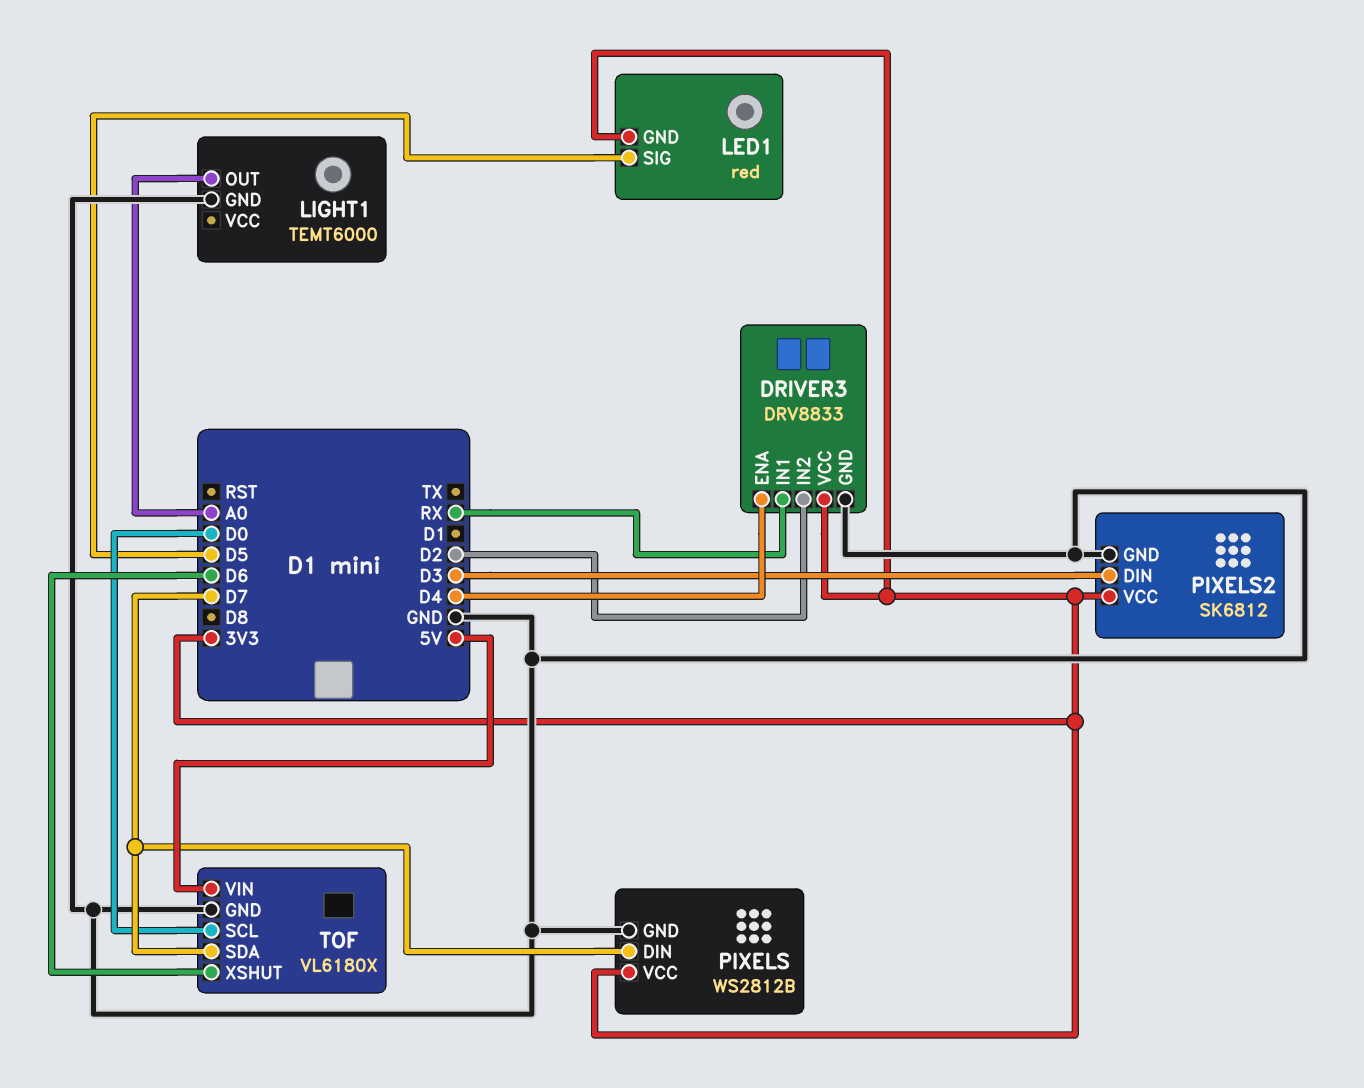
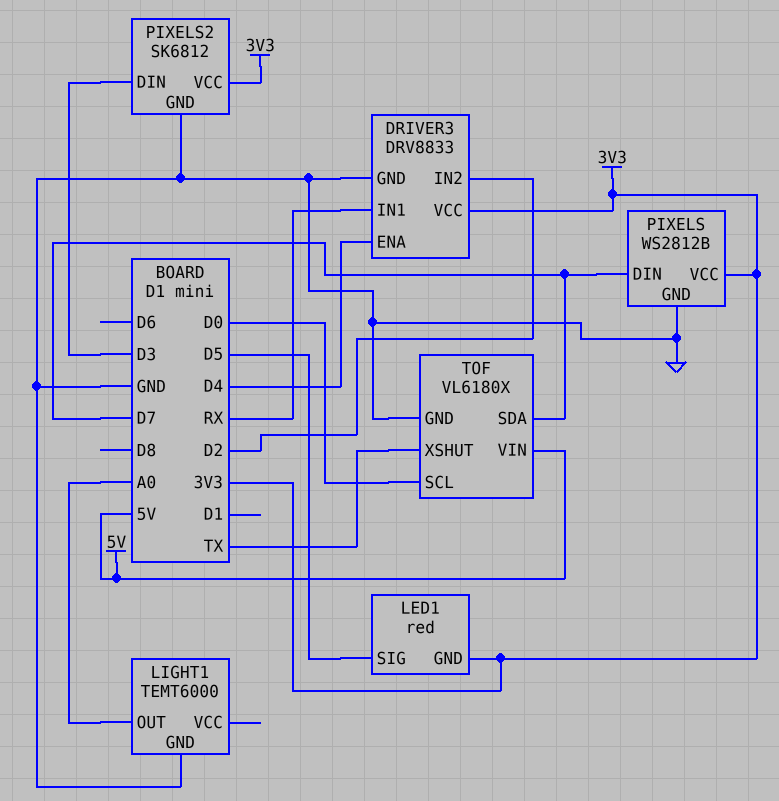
TOF pin XSHUT: D6 -> TX

